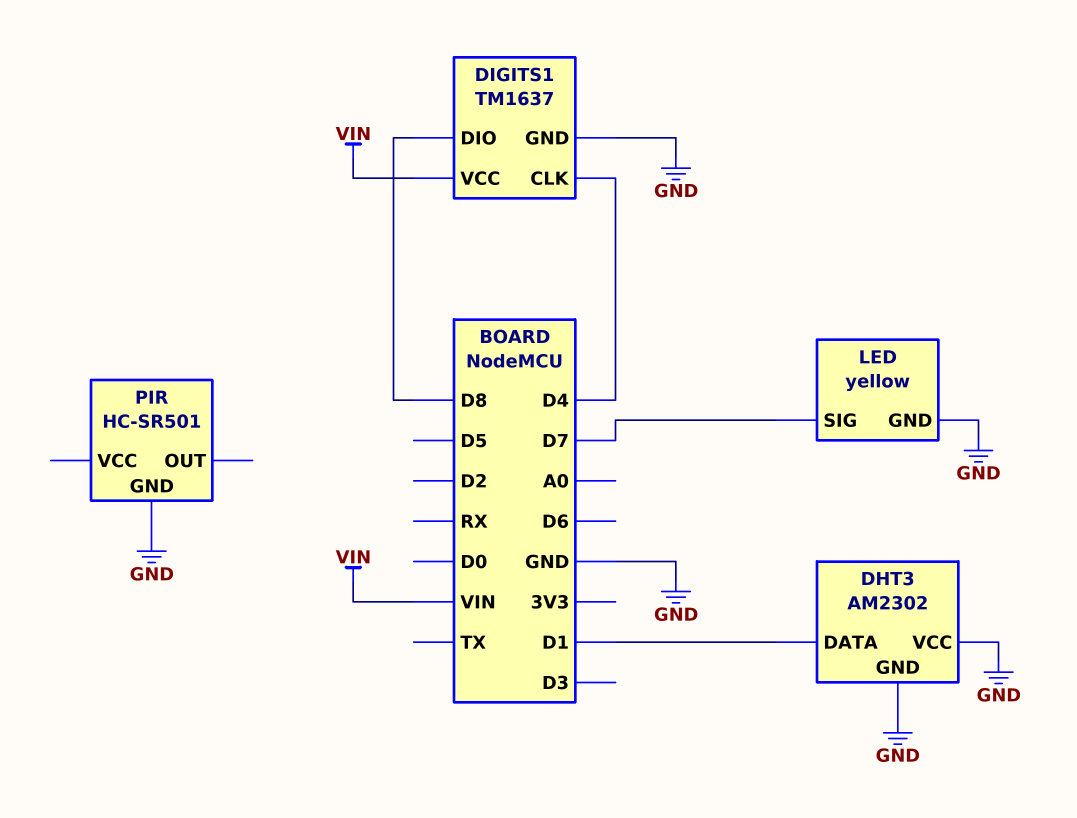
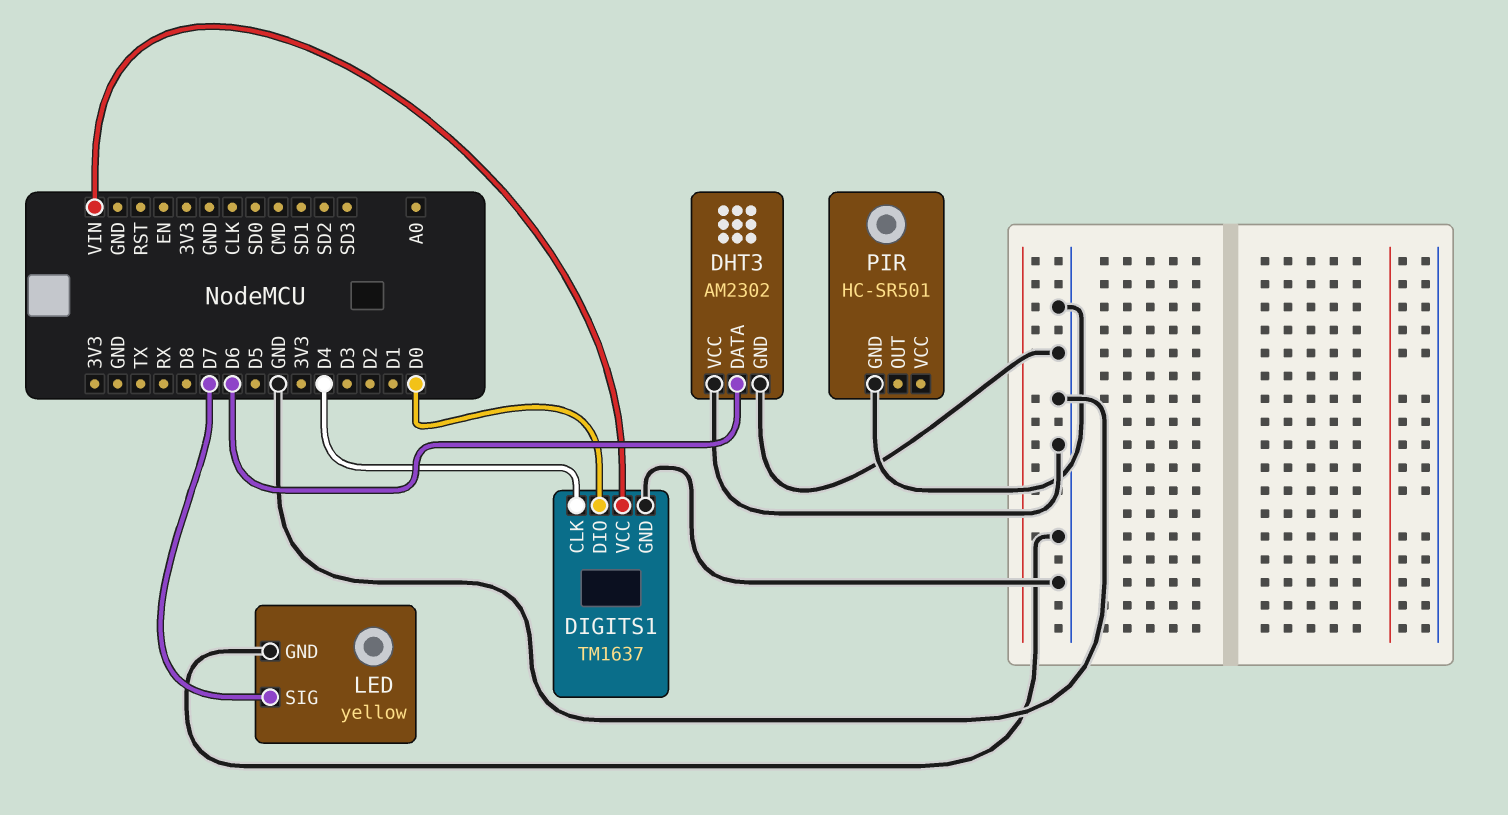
DHT3 pin DATA: D1 -> D6
DIGITS1 pin DIO: D8 -> D0

